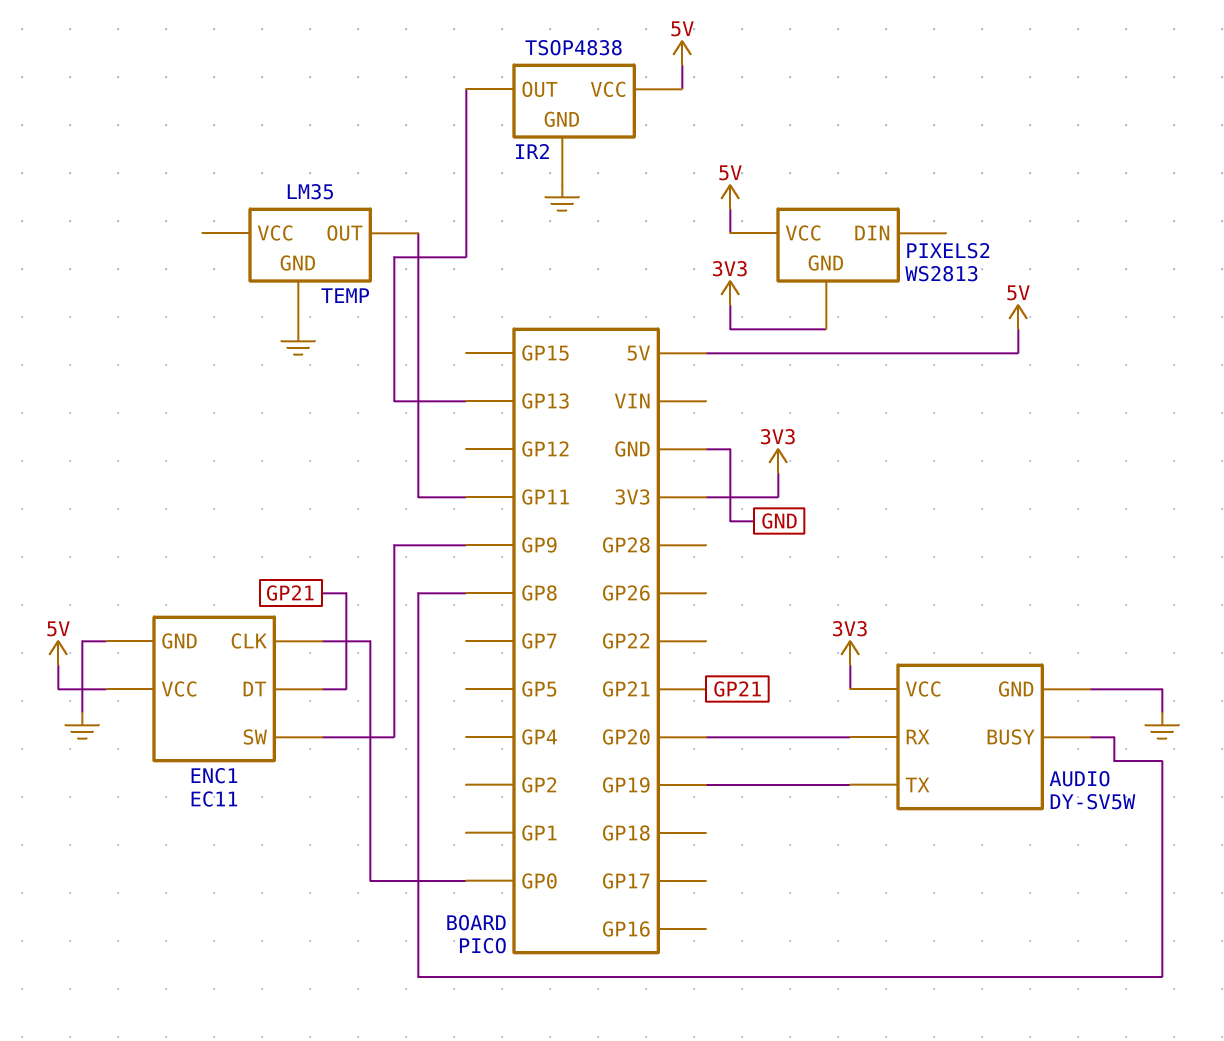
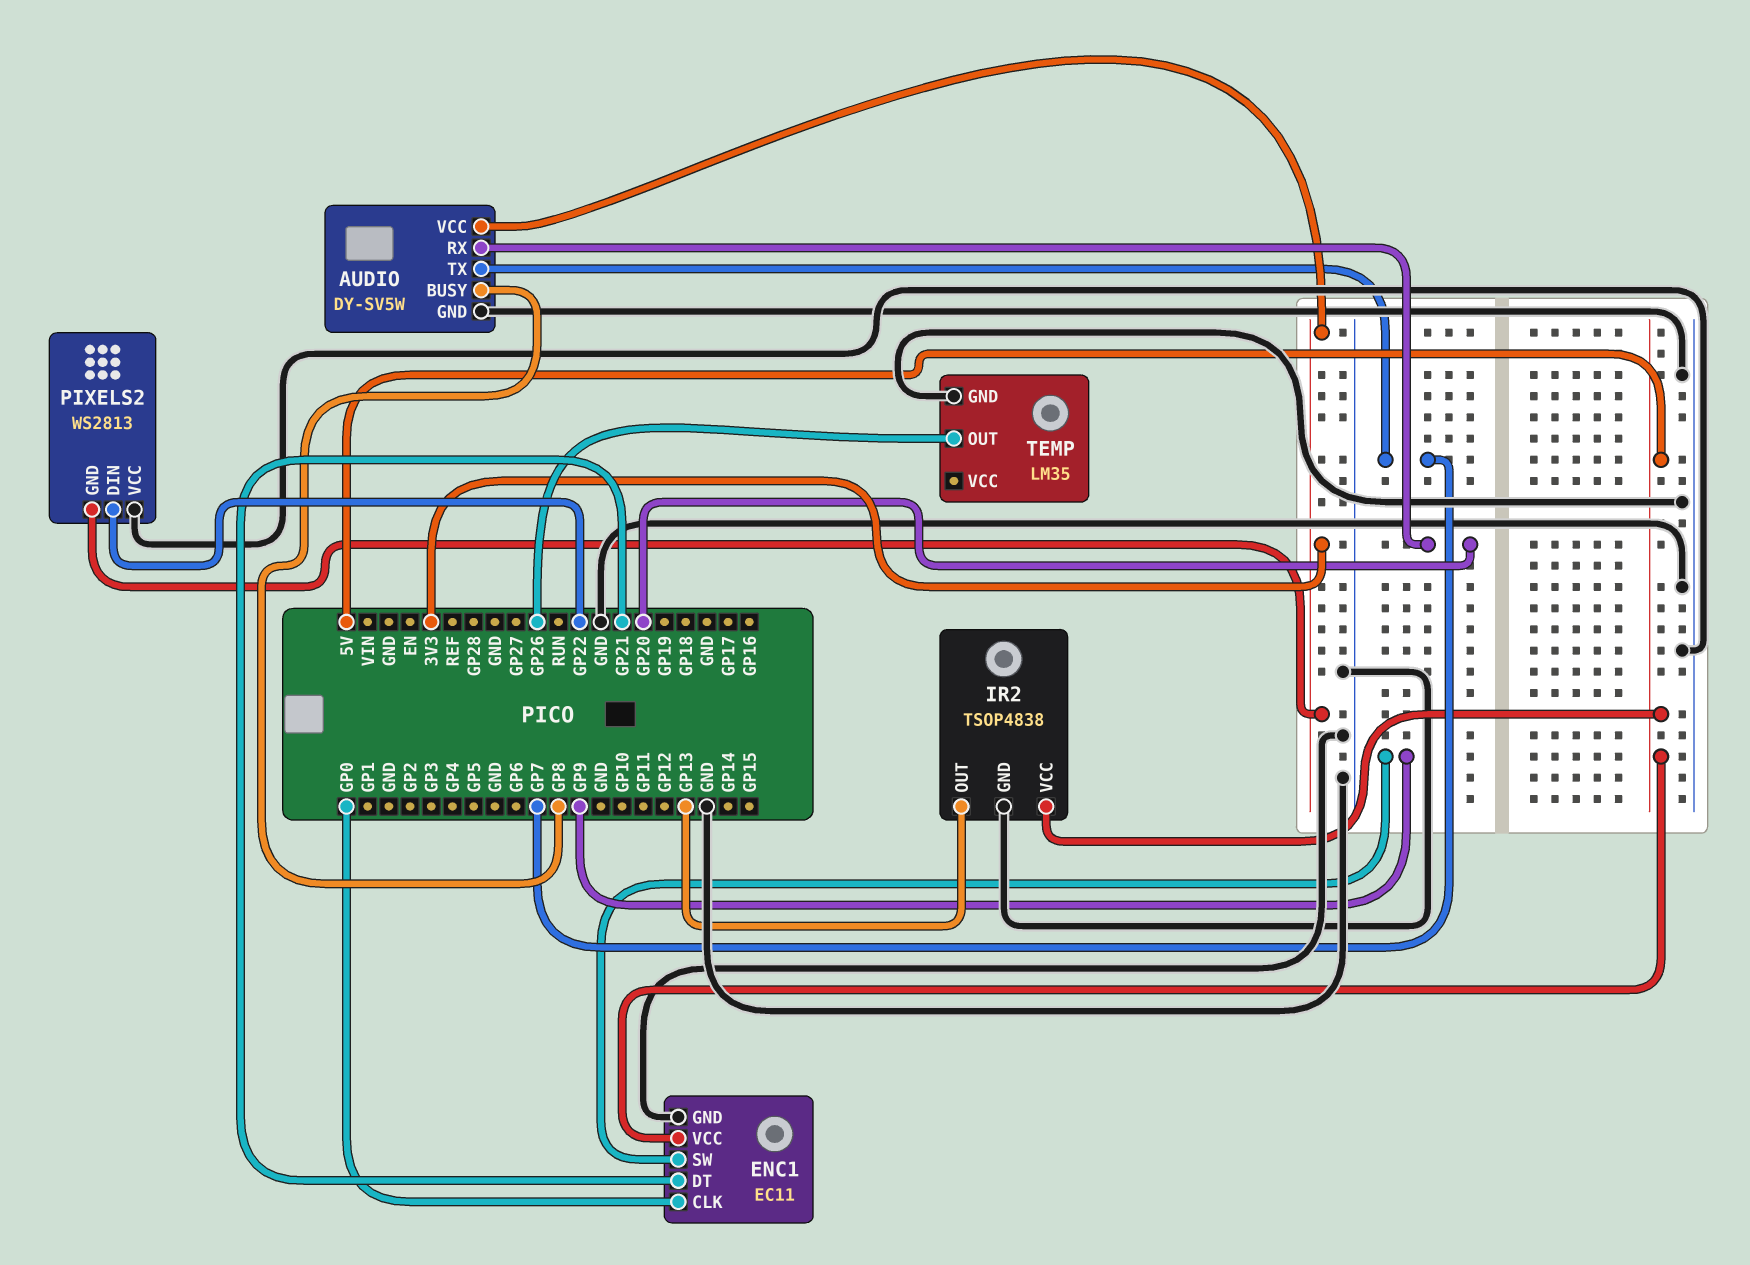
AUDIO pin TX: GP19 -> GP7
PIXELS2 pin DIN: none -> GP22
PIXELS2 pin VCC: 5V -> GND
TEMP pin OUT: GP11 -> GP26

